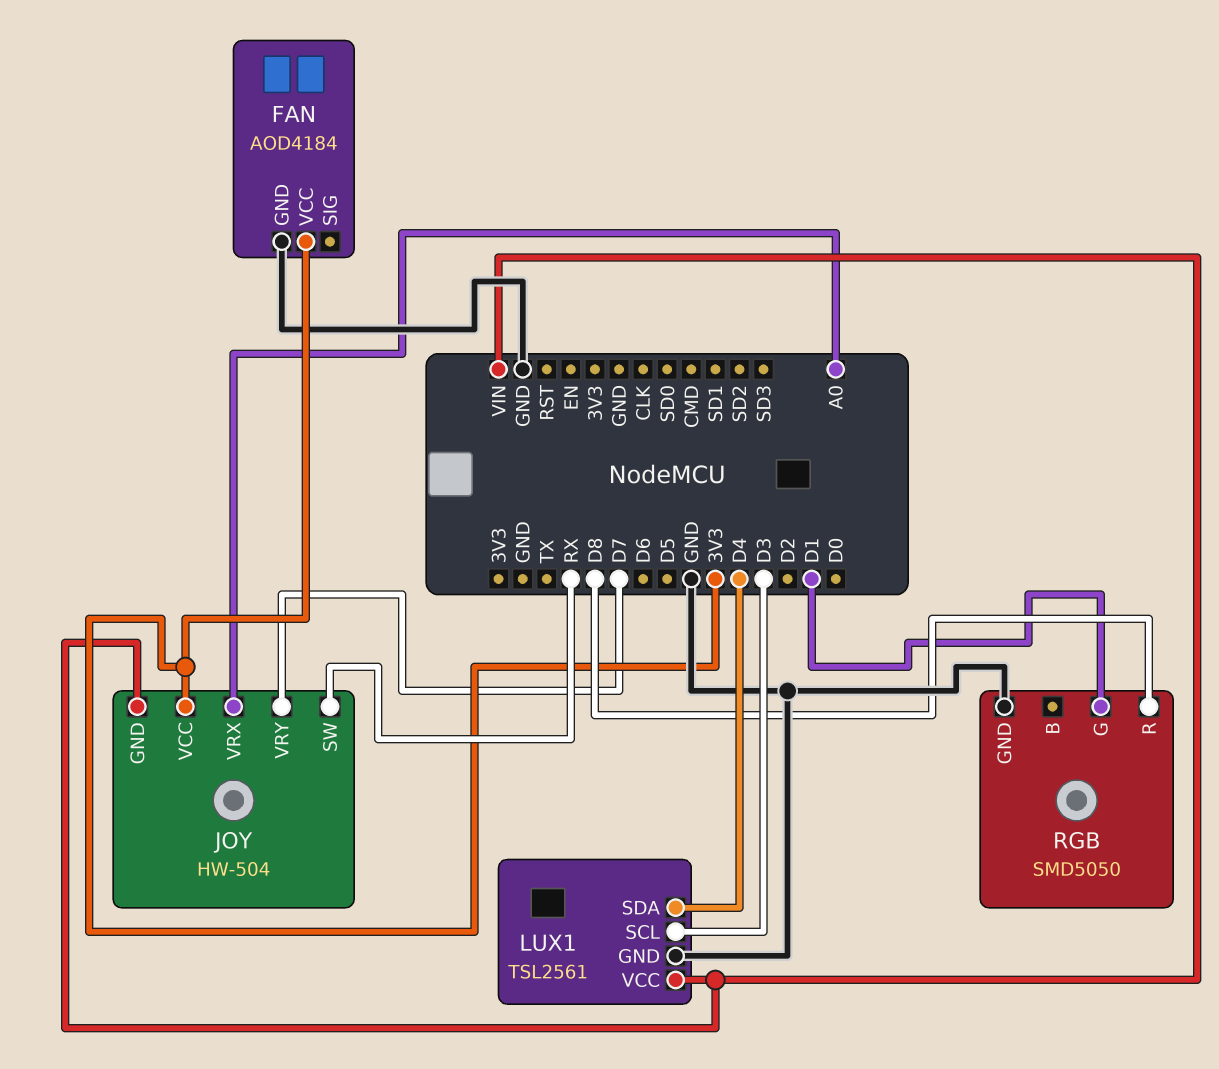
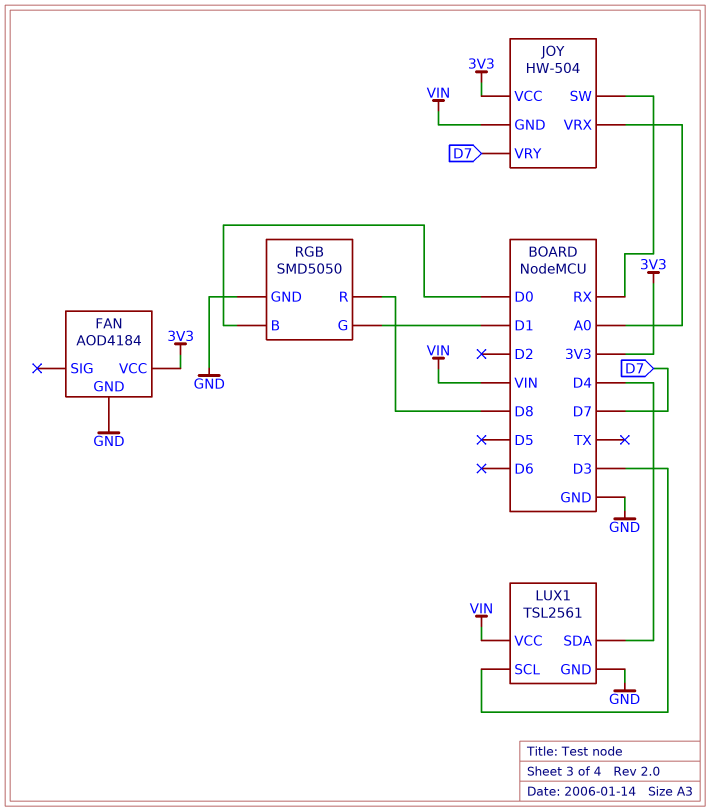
RGB pin B: none -> D0

